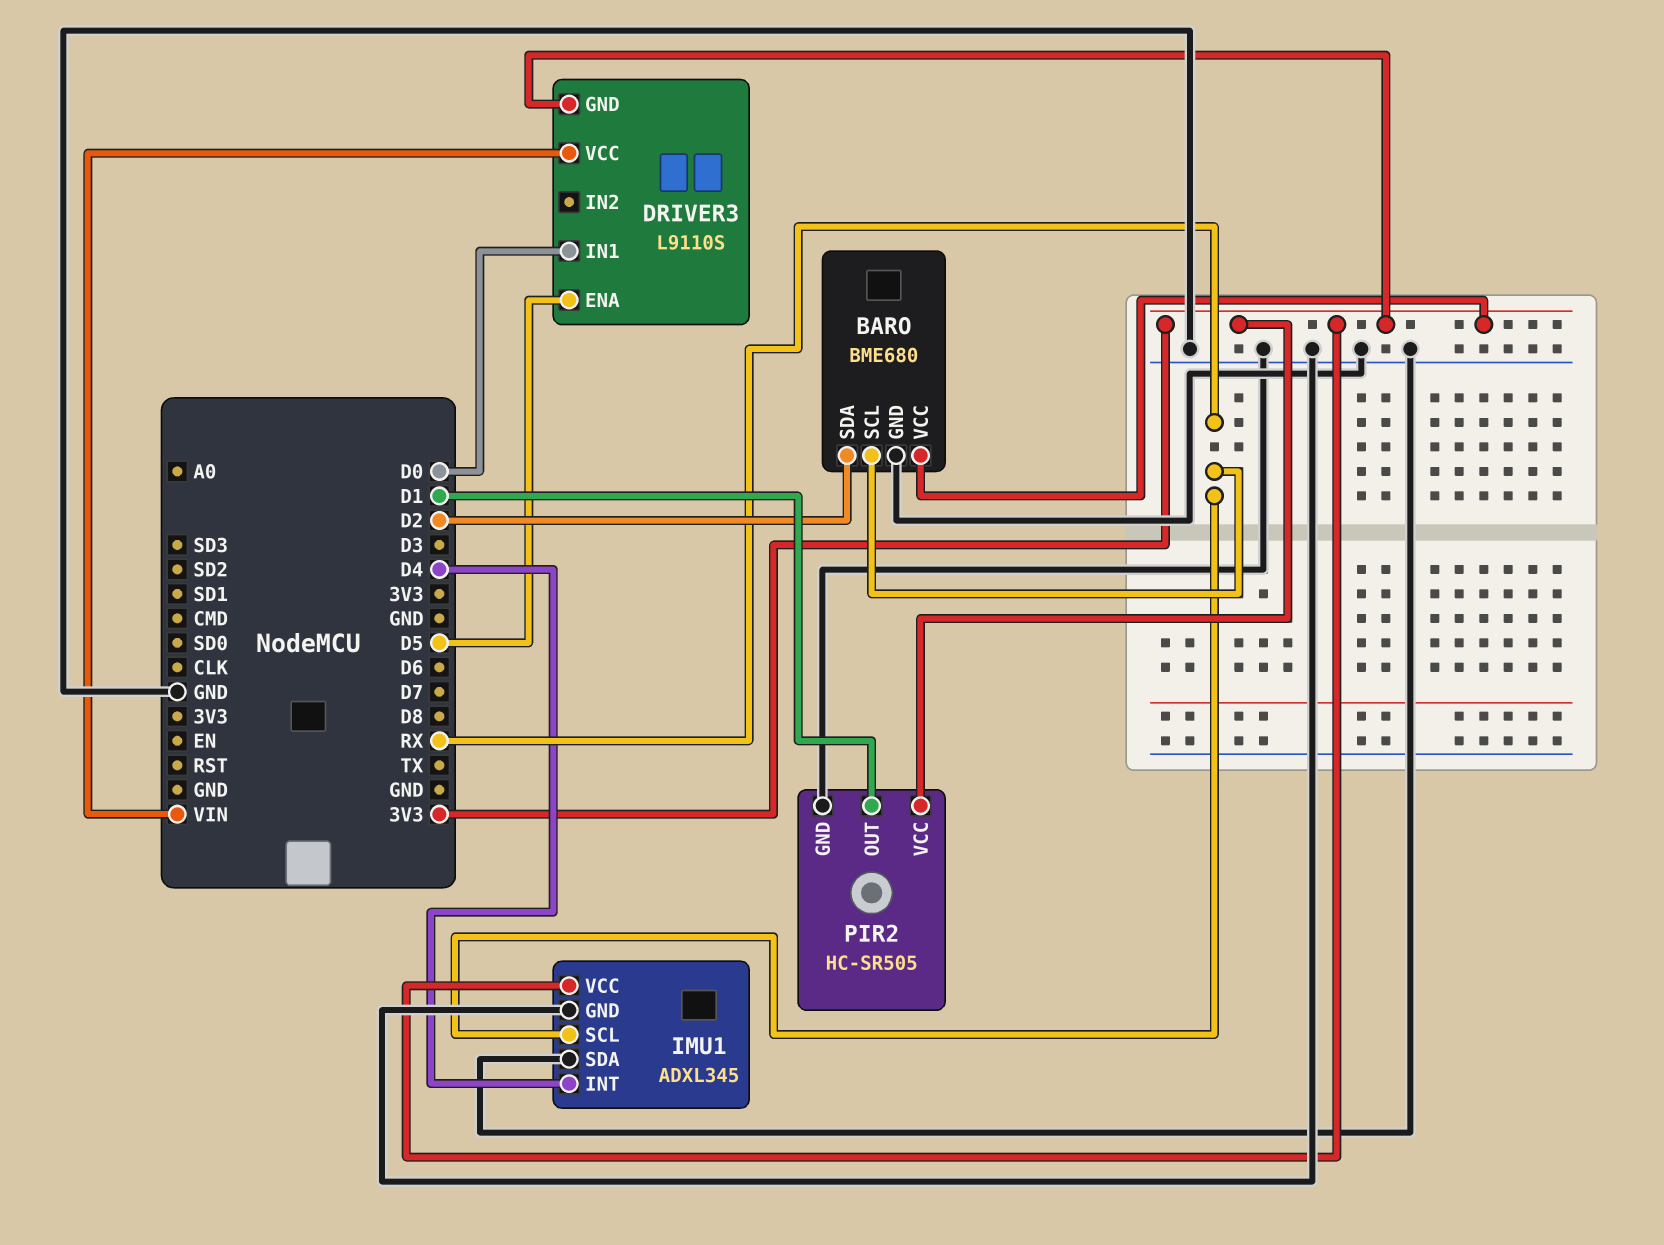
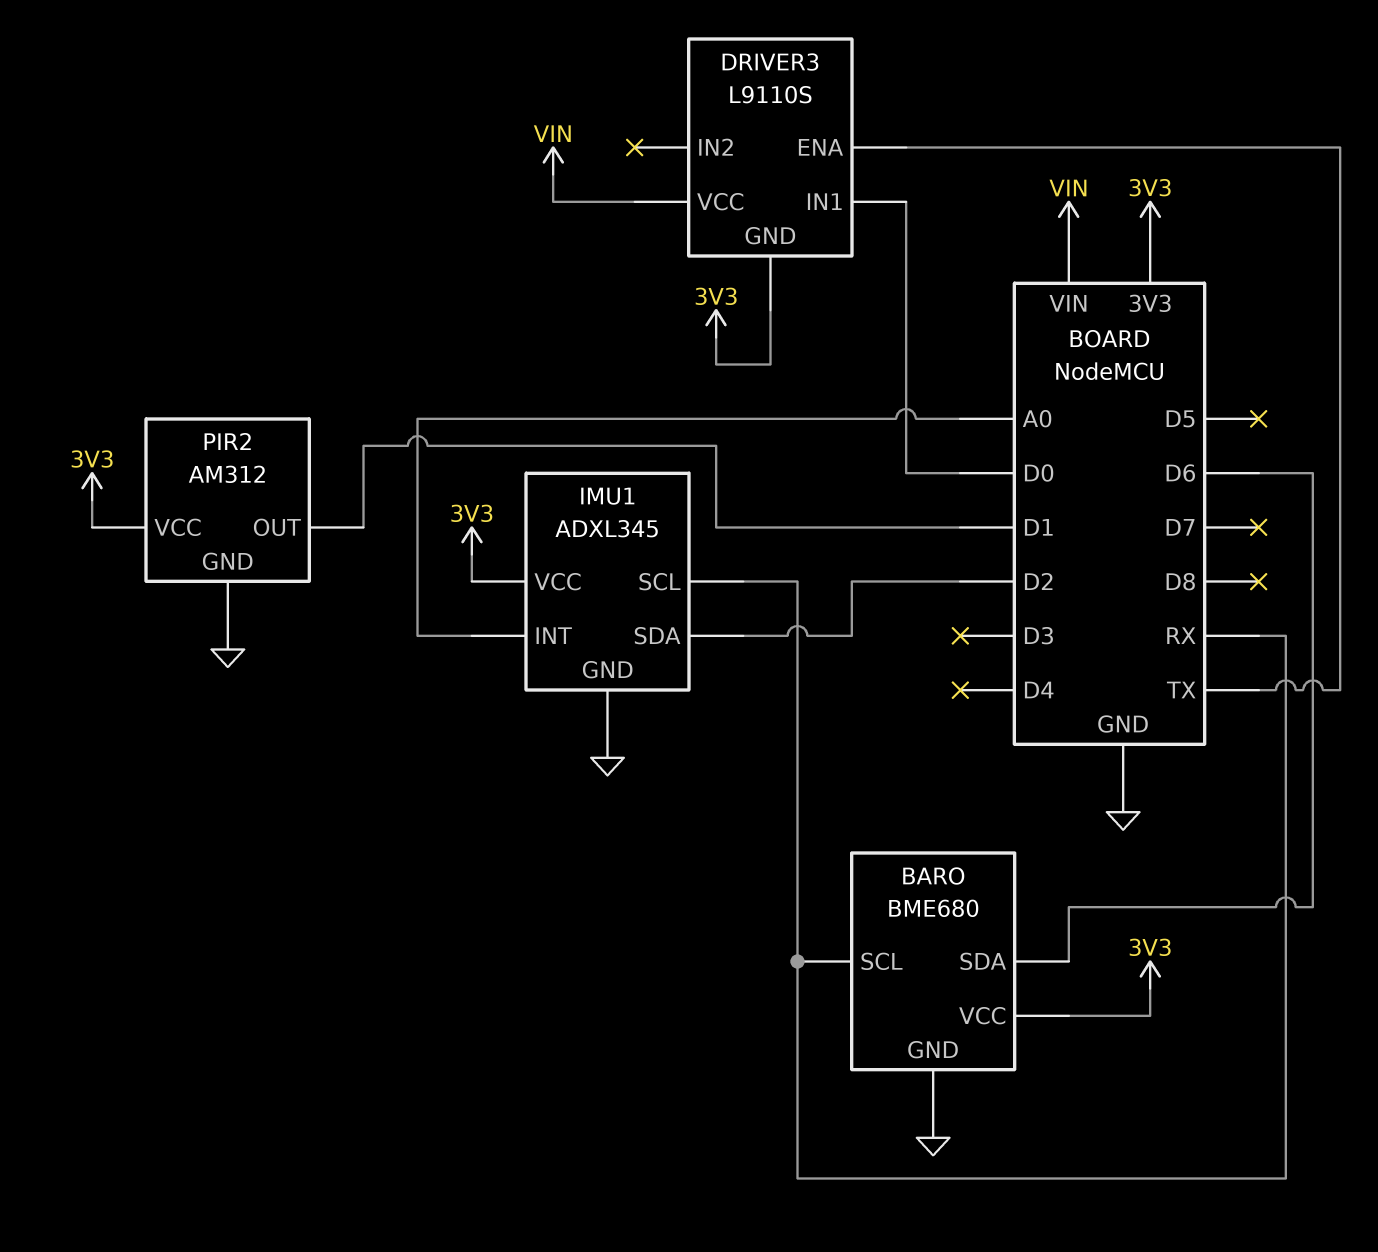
BARO pin SDA: D2 -> D6
DRIVER3 pin ENA: D5 -> TX
IMU1 pin INT: D4 -> A0
IMU1 pin SDA: GND -> D2
PIR2: HC-SR505 -> AM312

